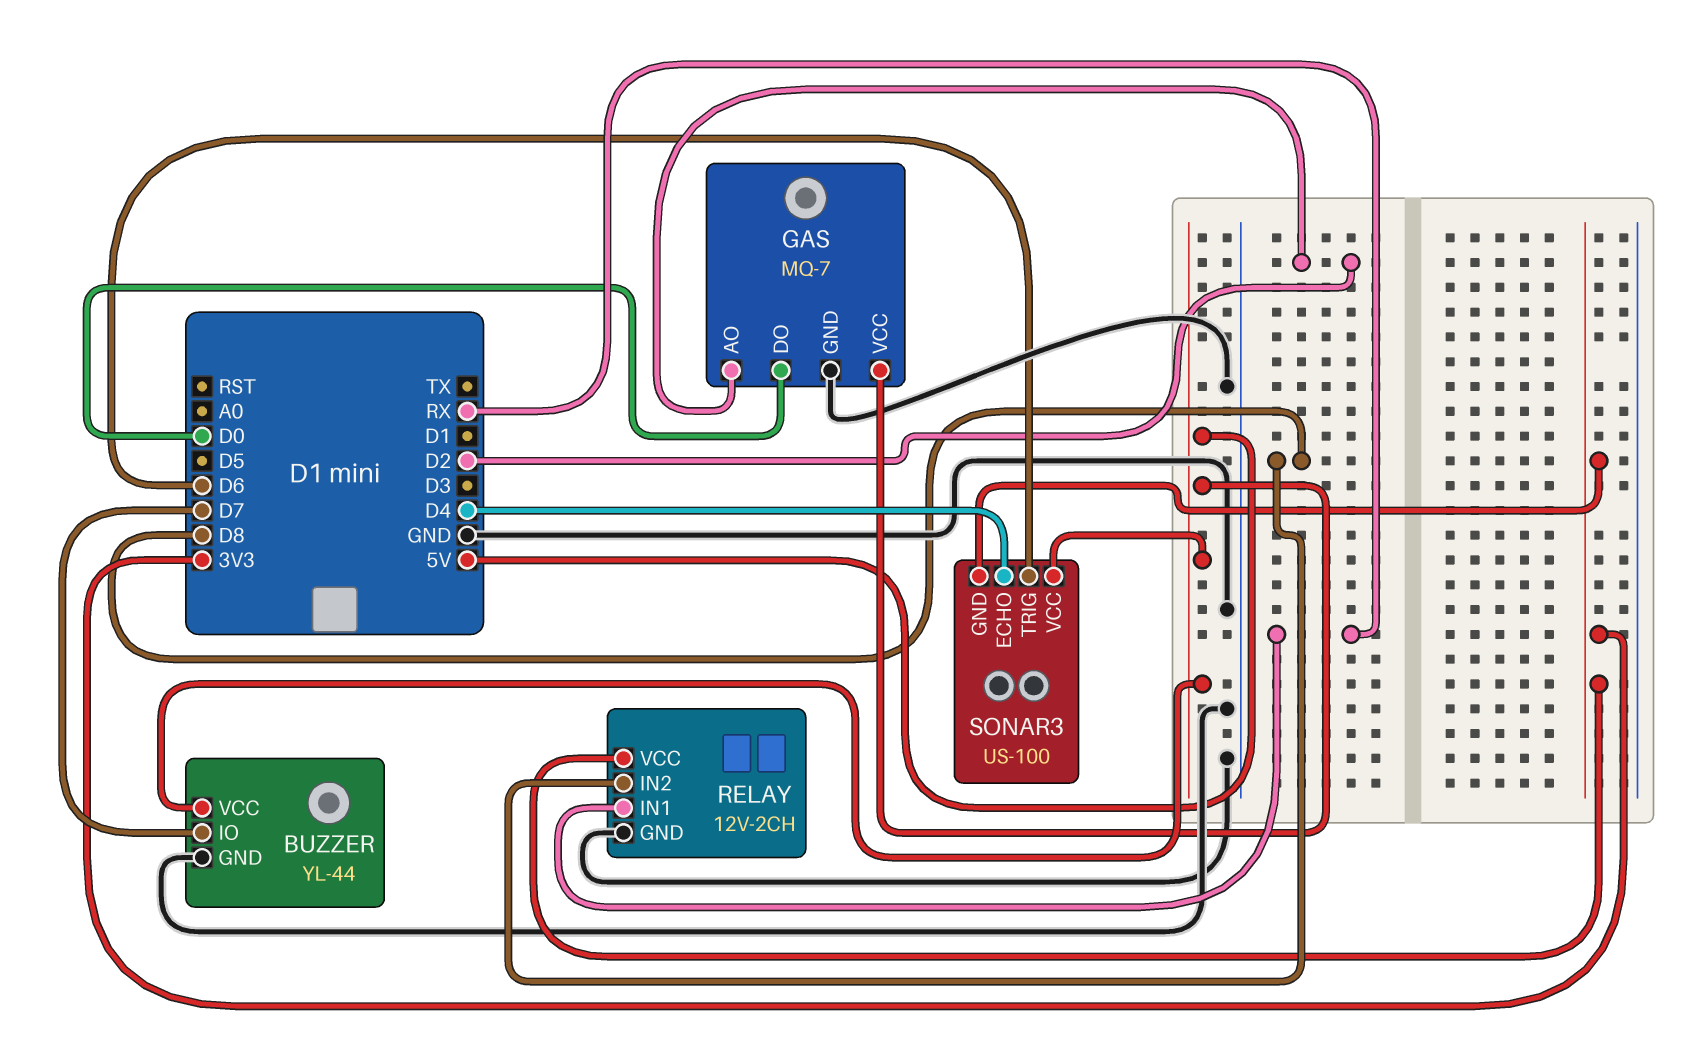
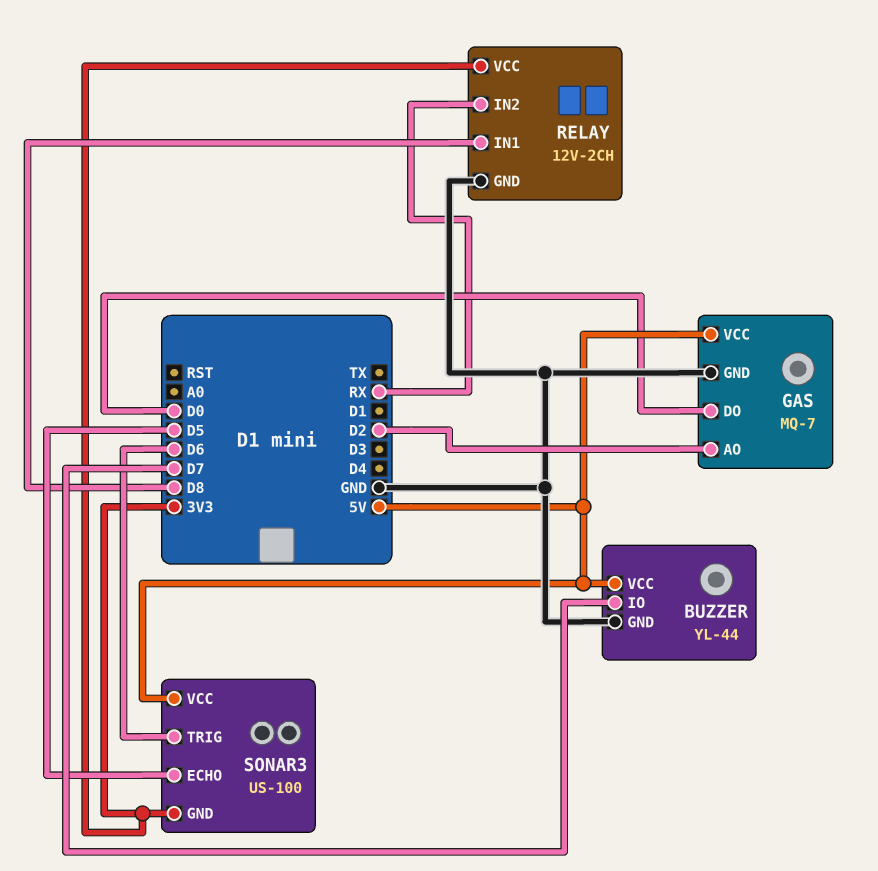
RELAY pin IN1: RX -> D8
RELAY pin IN2: D8 -> RX
SONAR3 pin ECHO: D4 -> D5

